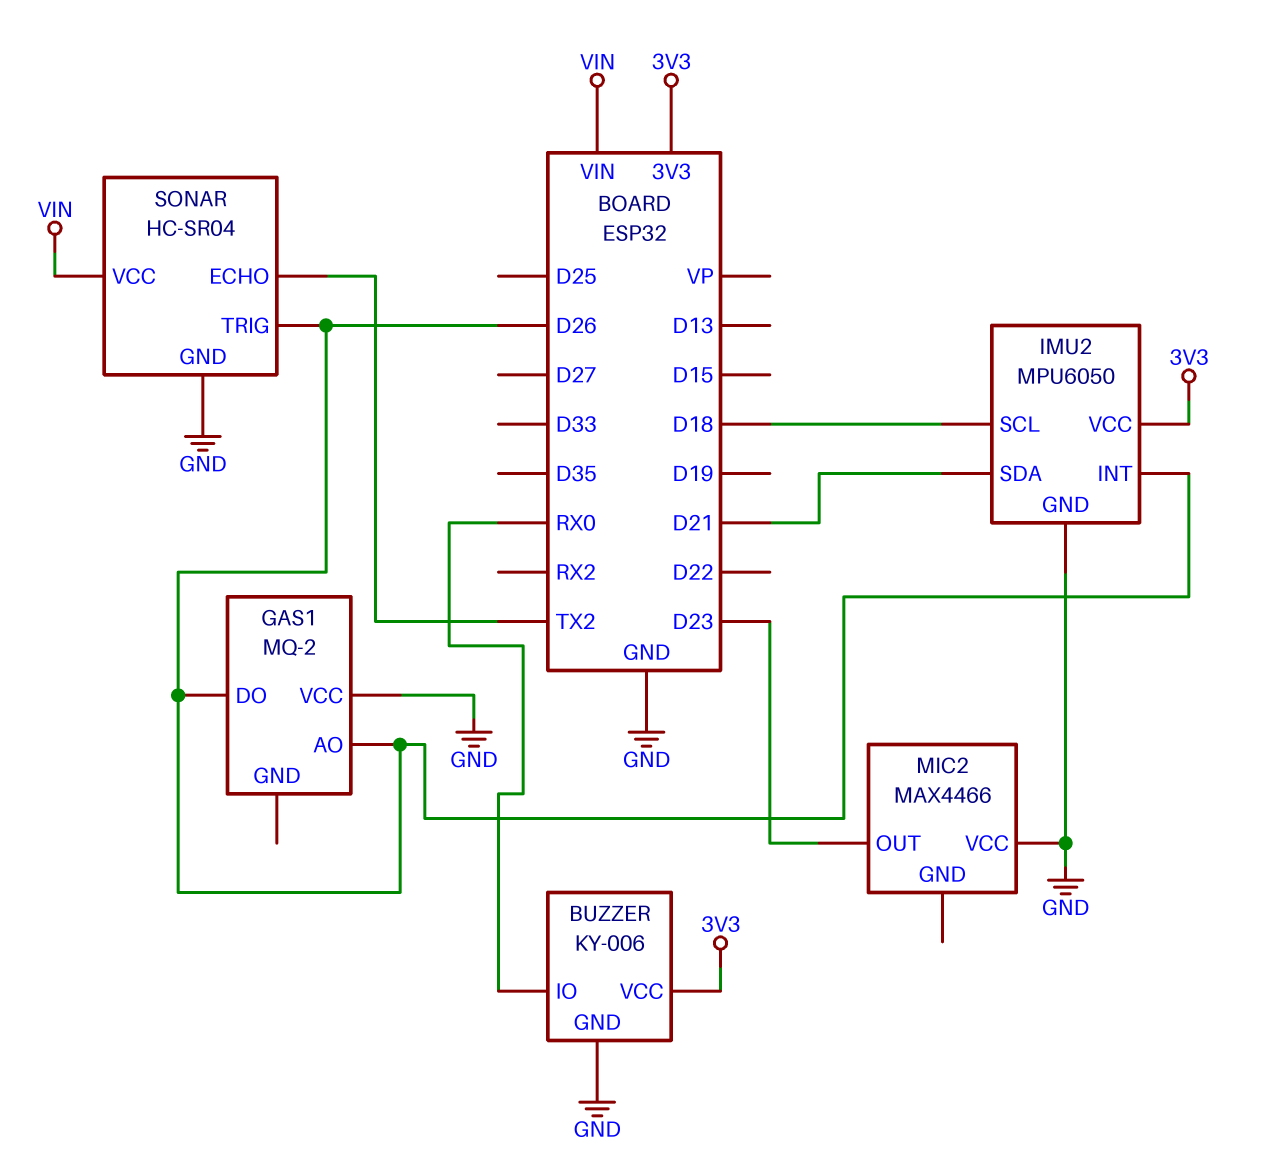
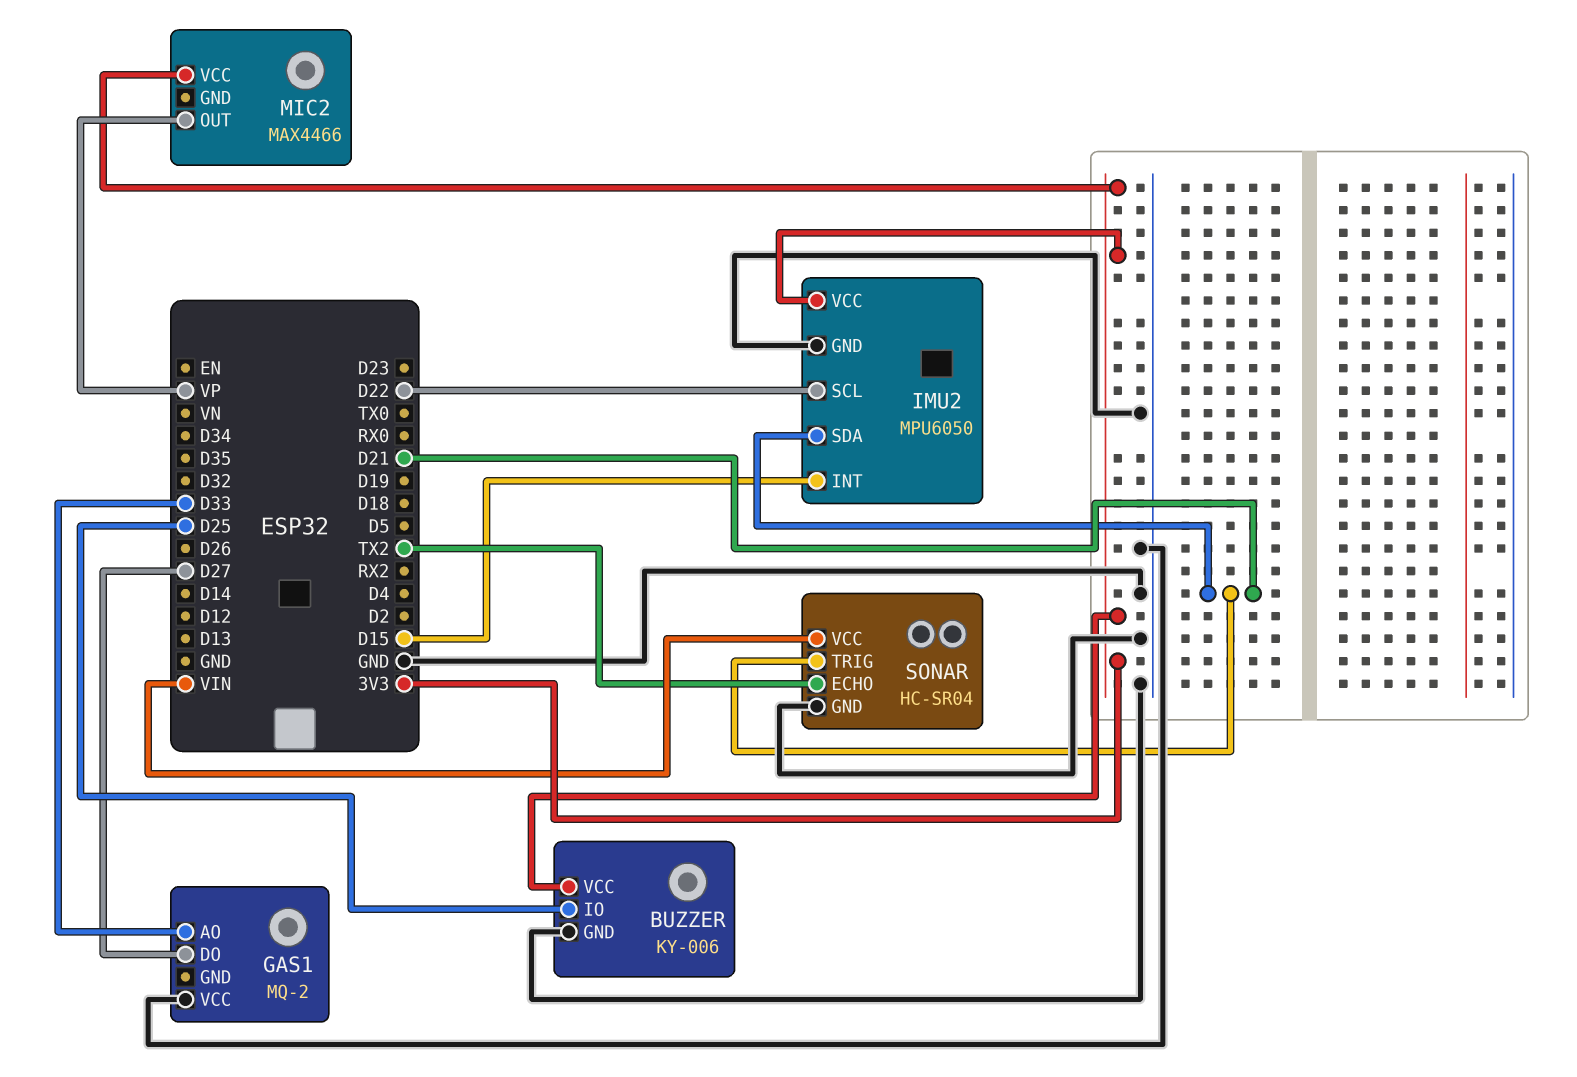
BUZZER pin IO: RX0 -> D25
GAS1 pin AO: D26 -> D33
GAS1 pin DO: D26 -> D27
IMU2 pin INT: D26 -> D15
IMU2 pin SCL: D18 -> D22
MIC2 pin OUT: D23 -> VP
MIC2 pin VCC: GND -> 3V3
SONAR pin TRIG: D26 -> D21

